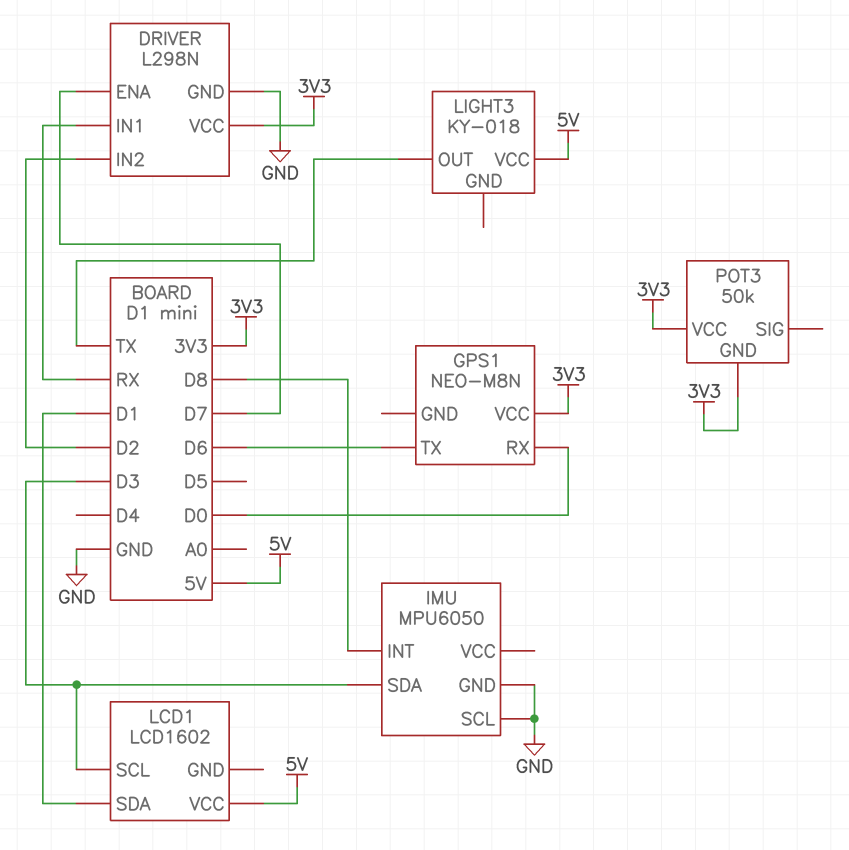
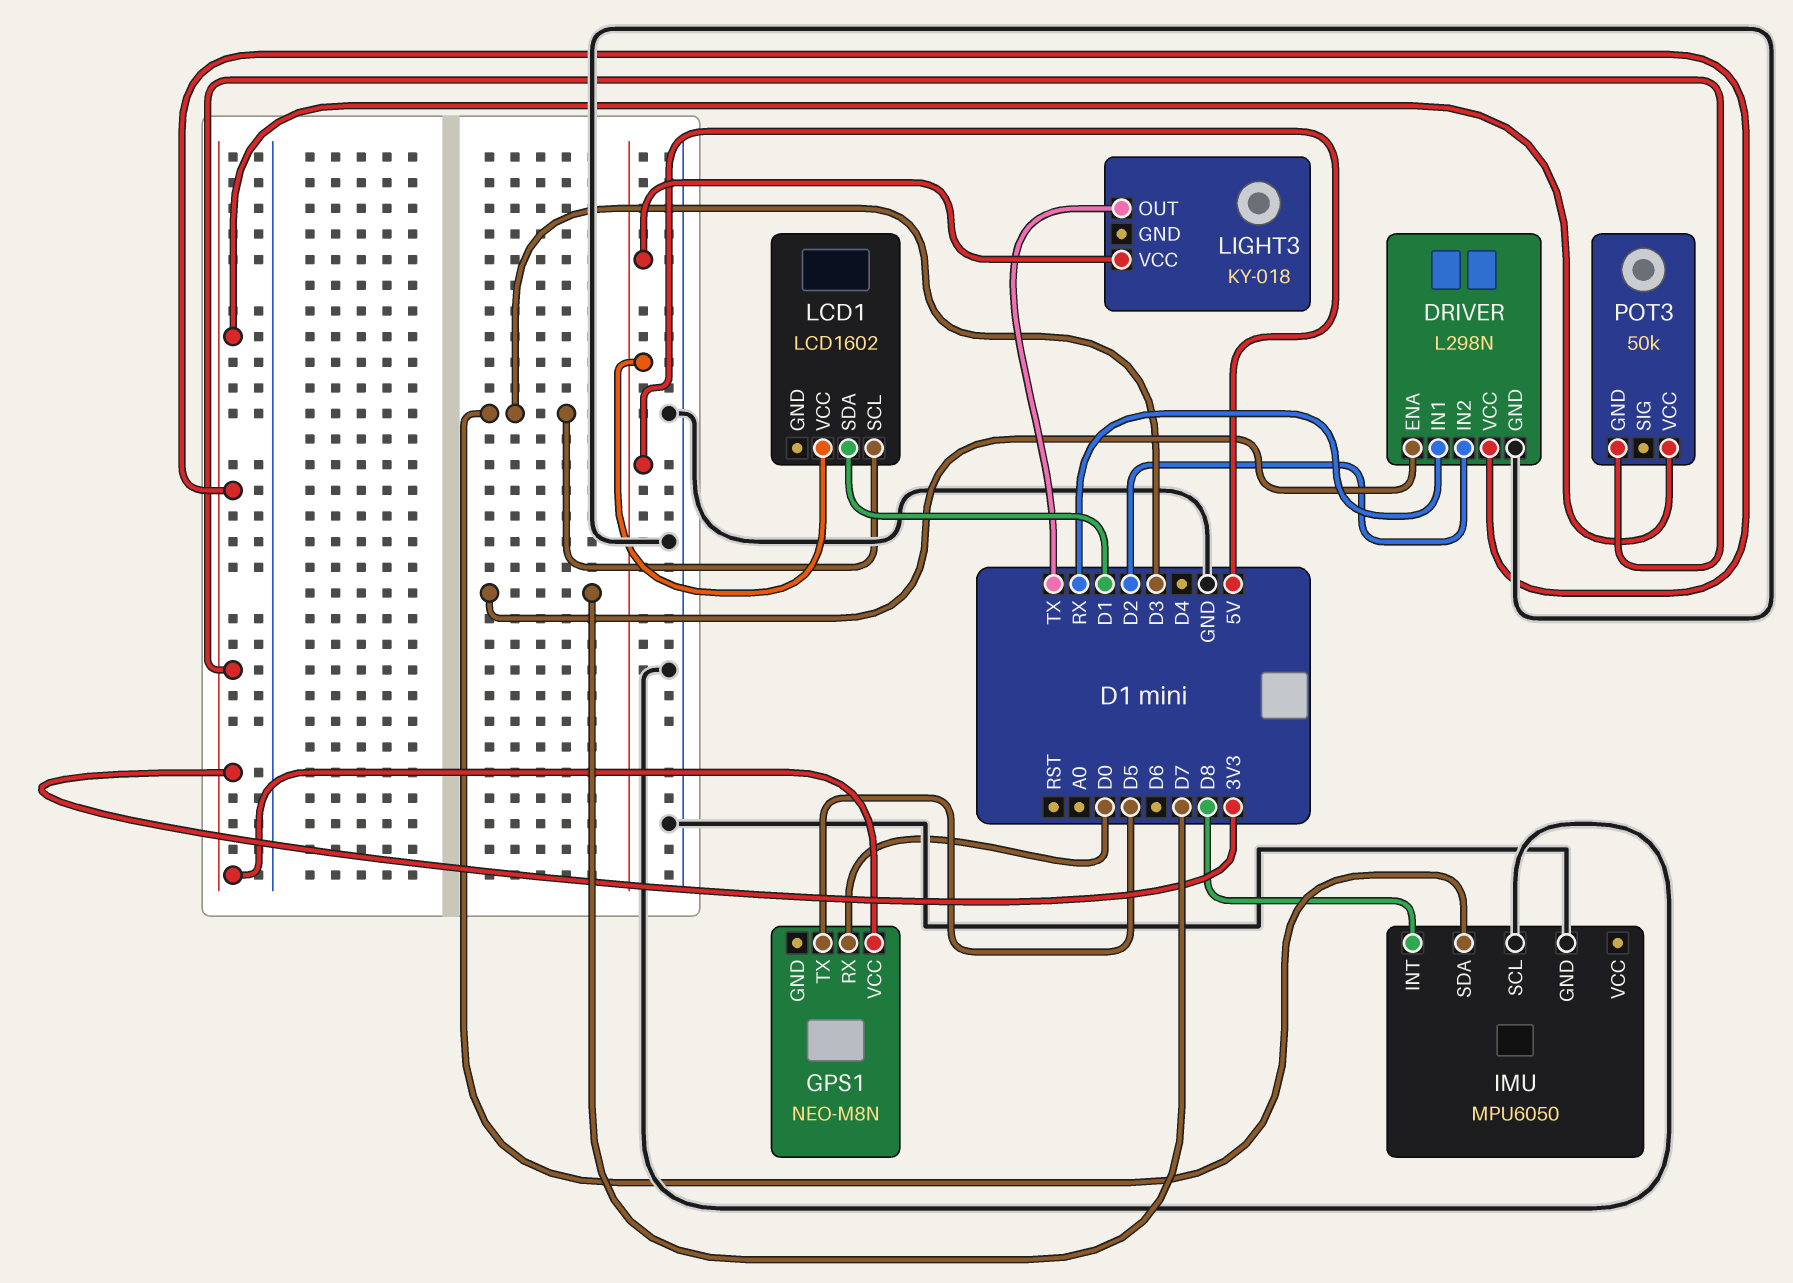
GPS1 pin TX: D6 -> D5

